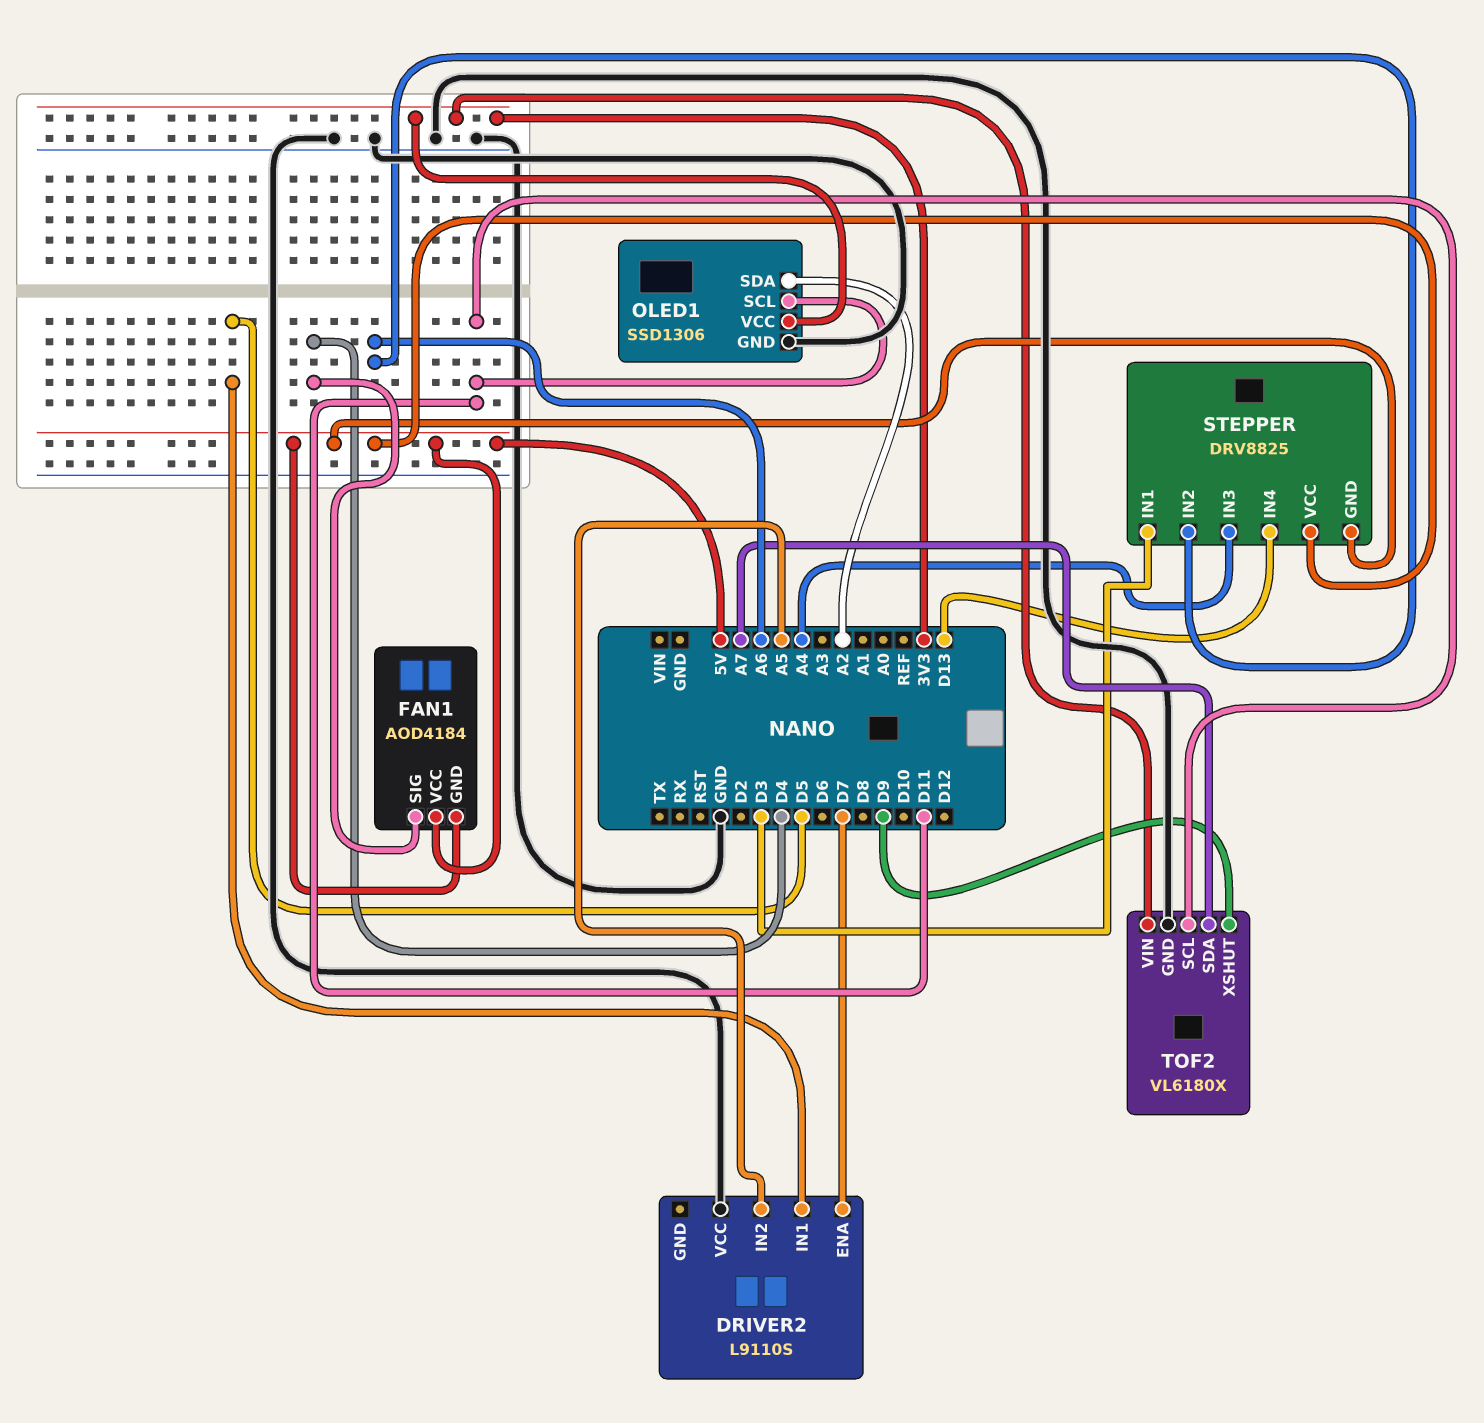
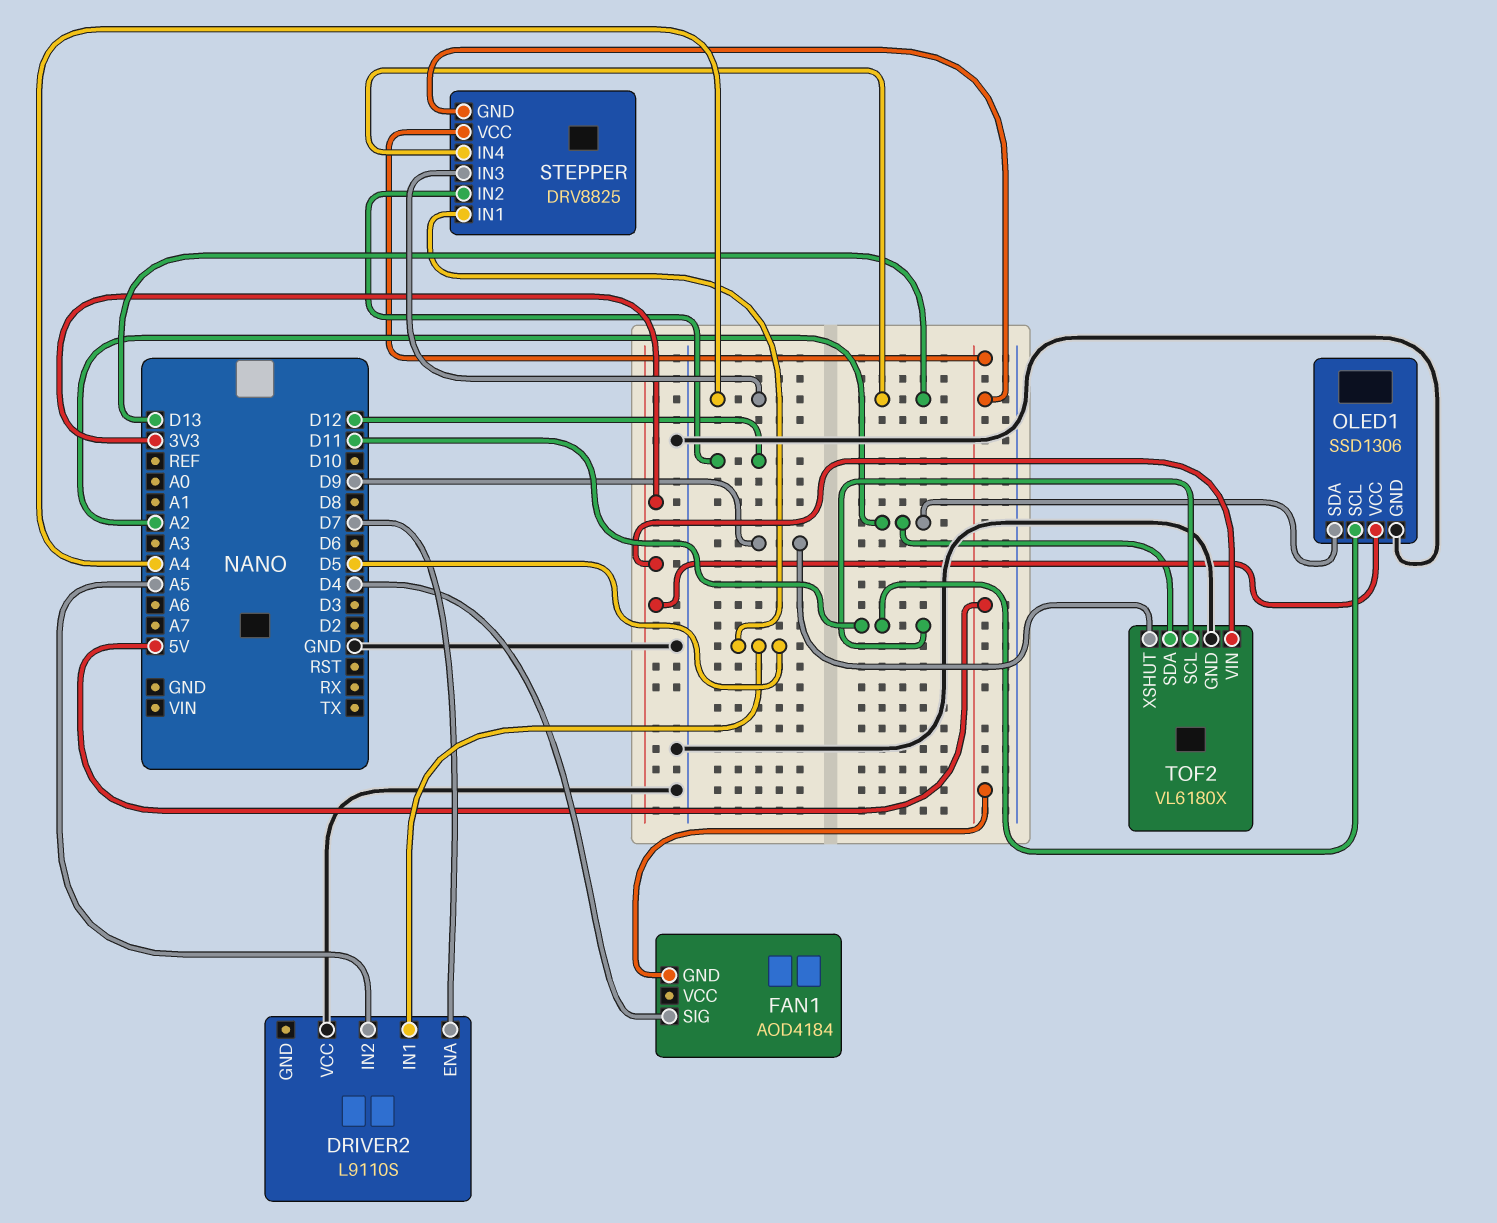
FAN1 pin VCC: 5V -> none
STEPPER pin IN1: D3 -> D5
STEPPER pin IN2: A6 -> D12
TOF2 pin SDA: A7 -> A2

